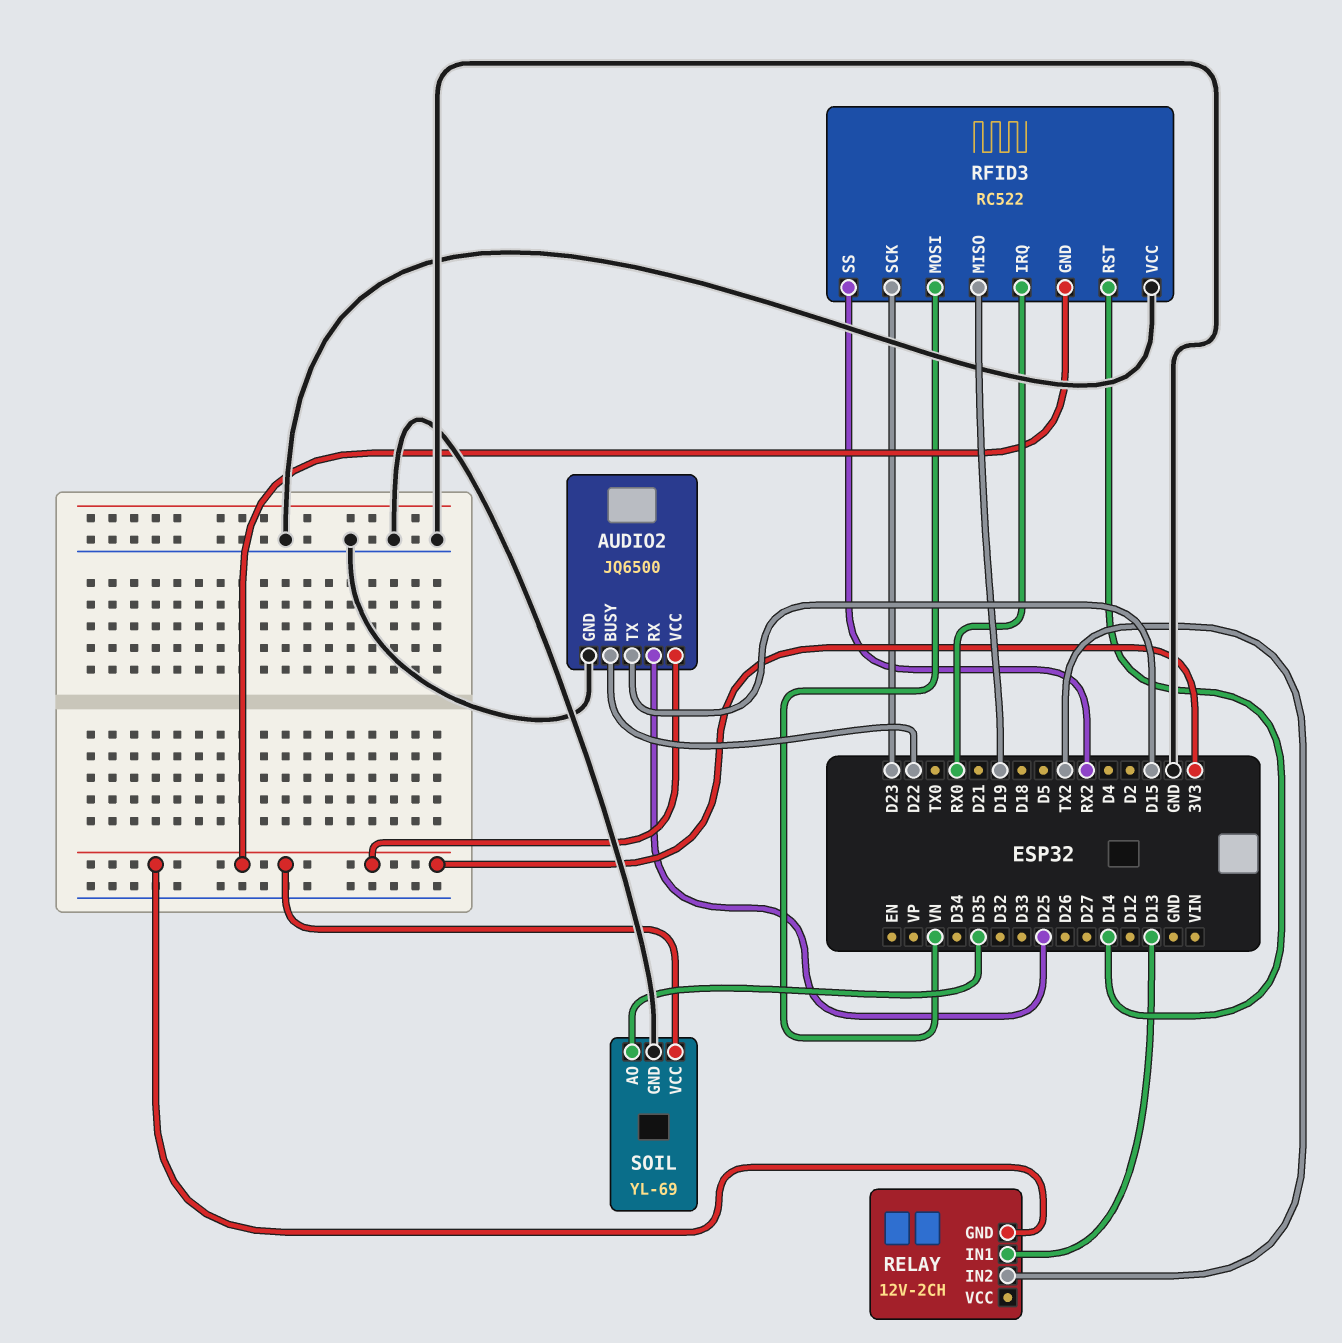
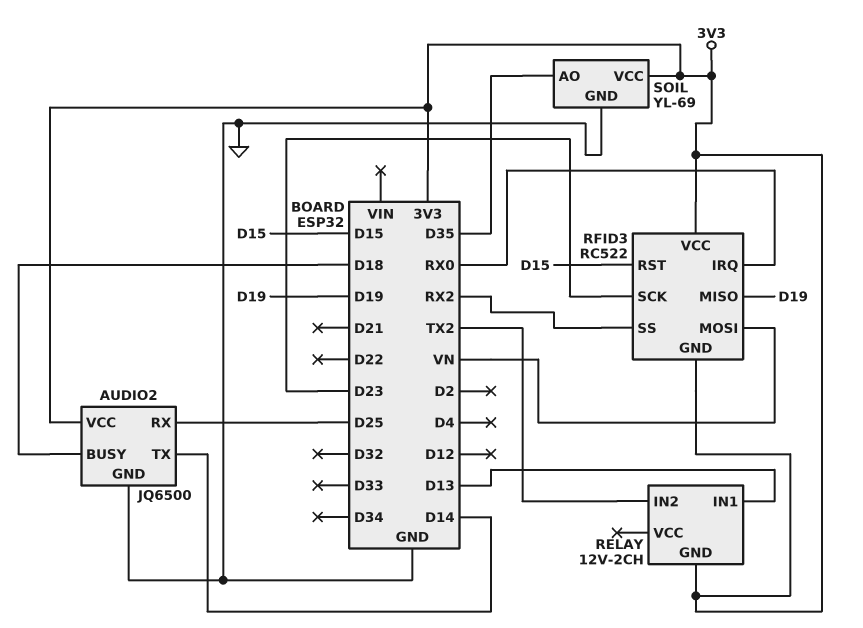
AUDIO2 pin BUSY: D22 -> D18
AUDIO2 pin TX: D15 -> D14
RFID3 pin RST: D14 -> D15
RFID3 pin VCC: GND -> 3V3

